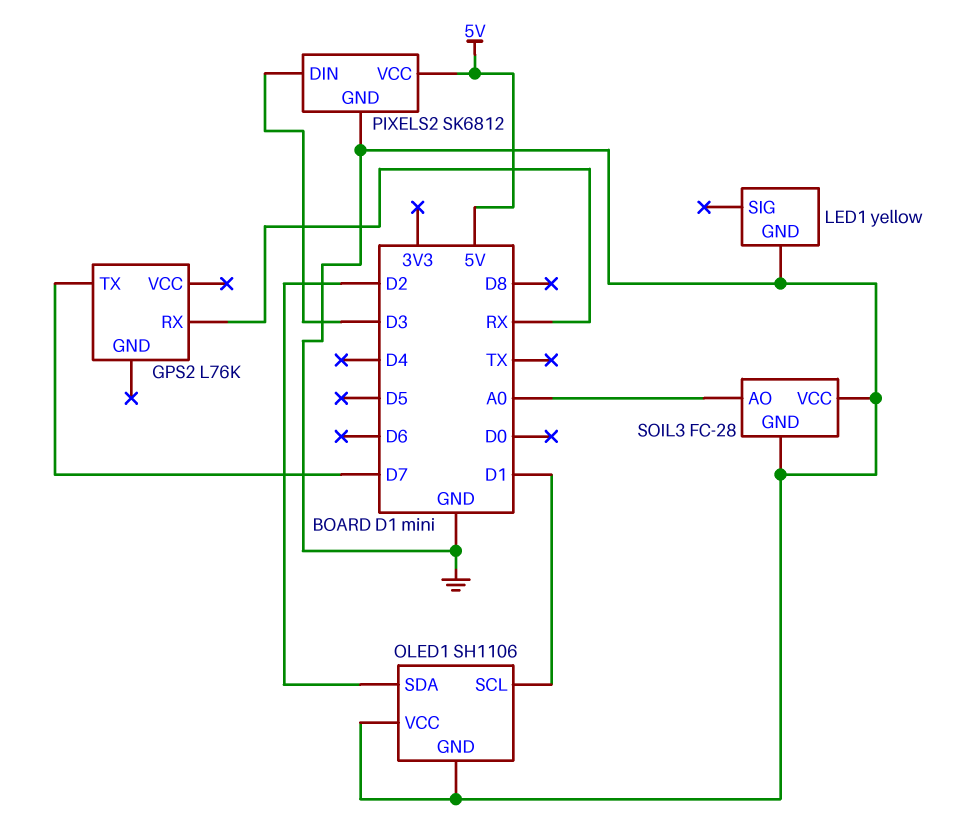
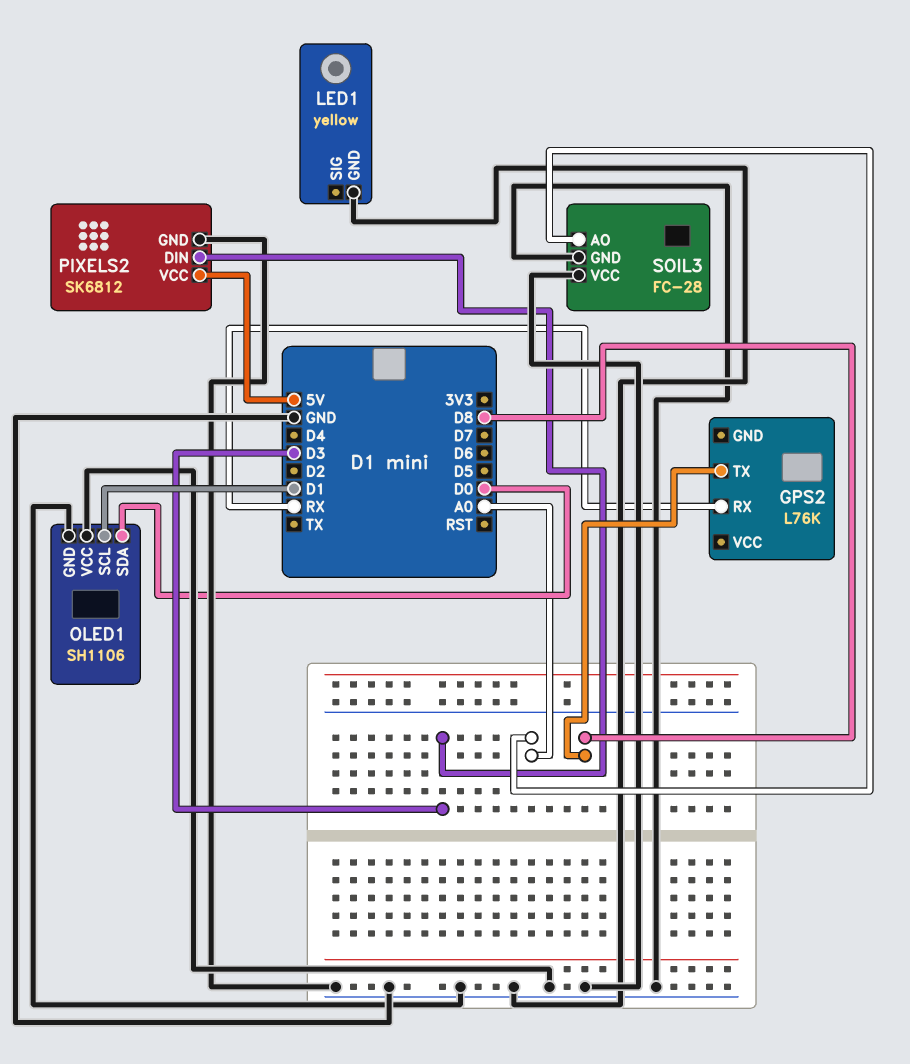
GPS2 pin TX: D7 -> D8
OLED1 pin SDA: D2 -> D0

